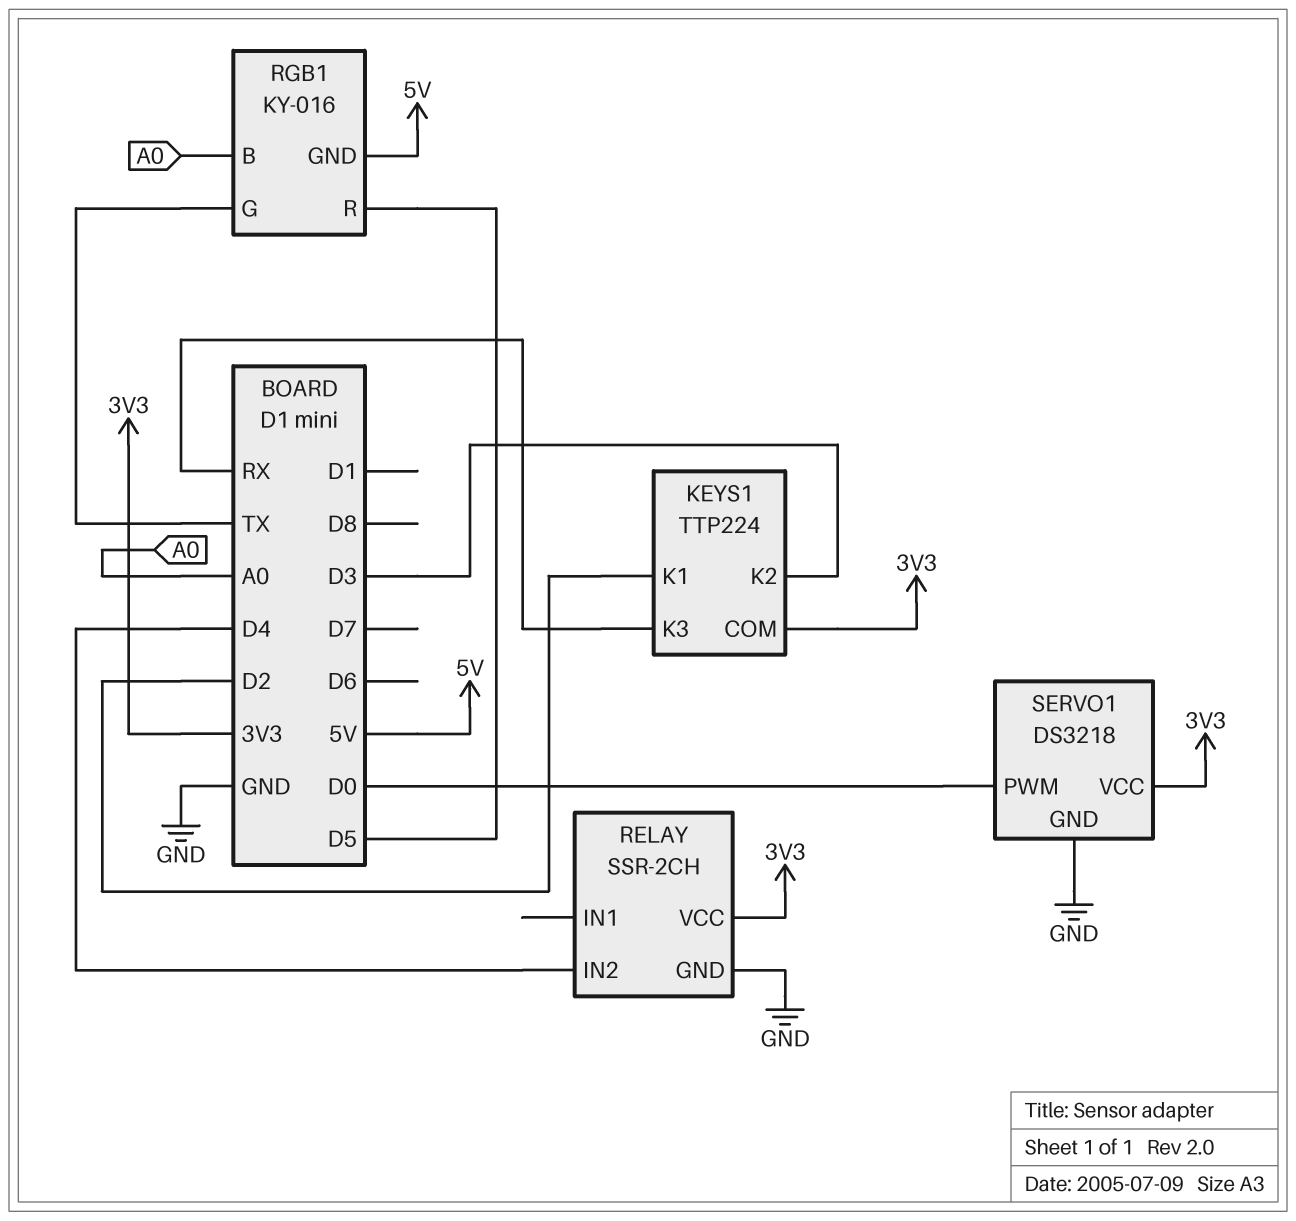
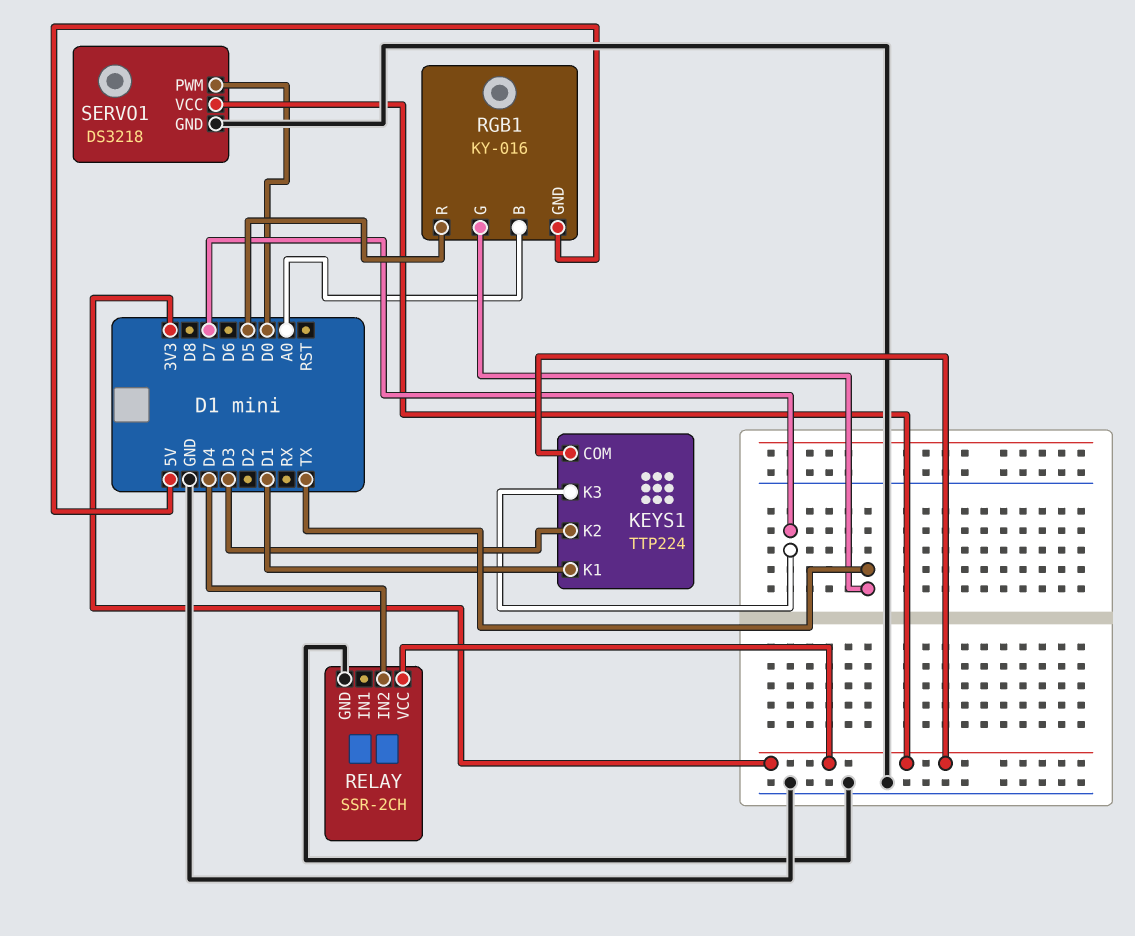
KEYS1 pin K1: D2 -> D1
KEYS1 pin K3: RX -> D7

